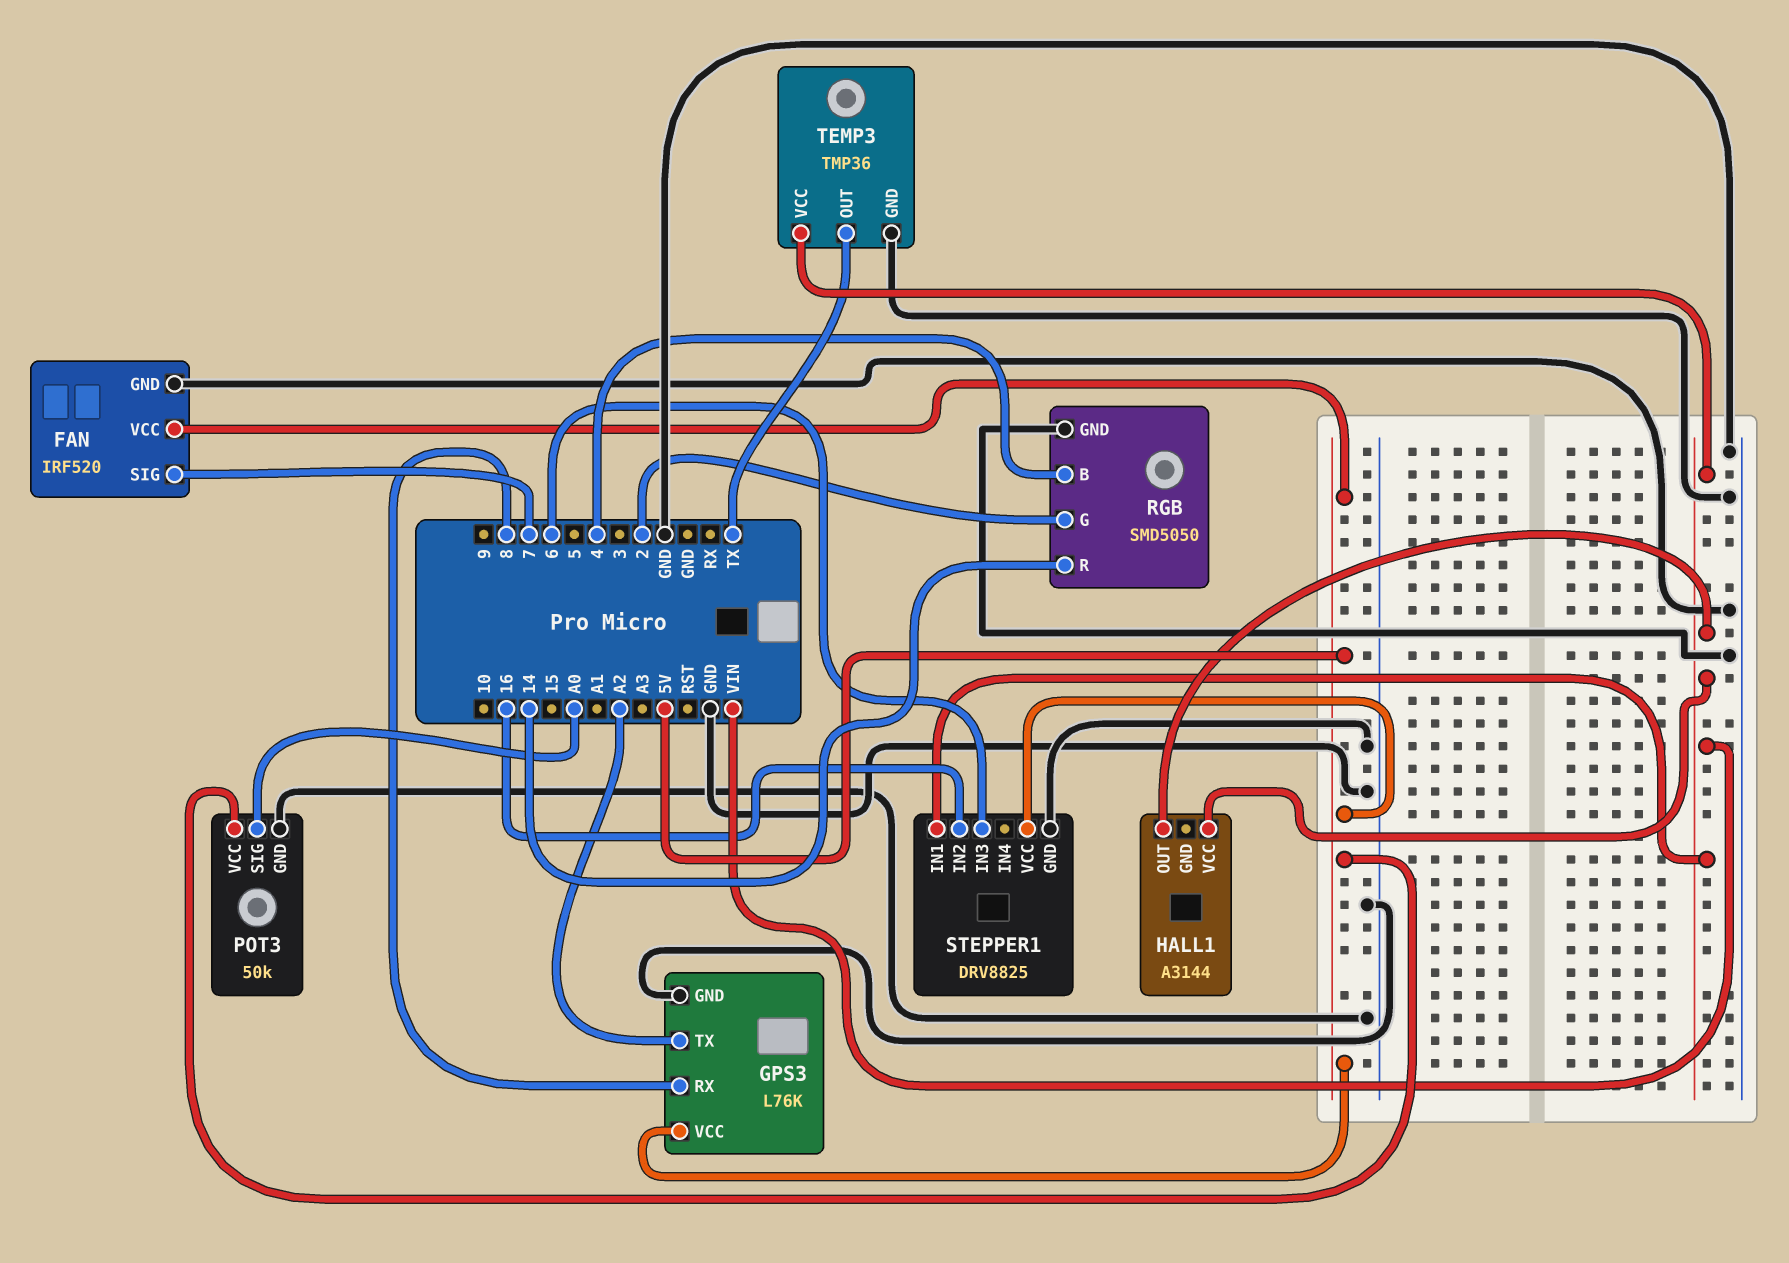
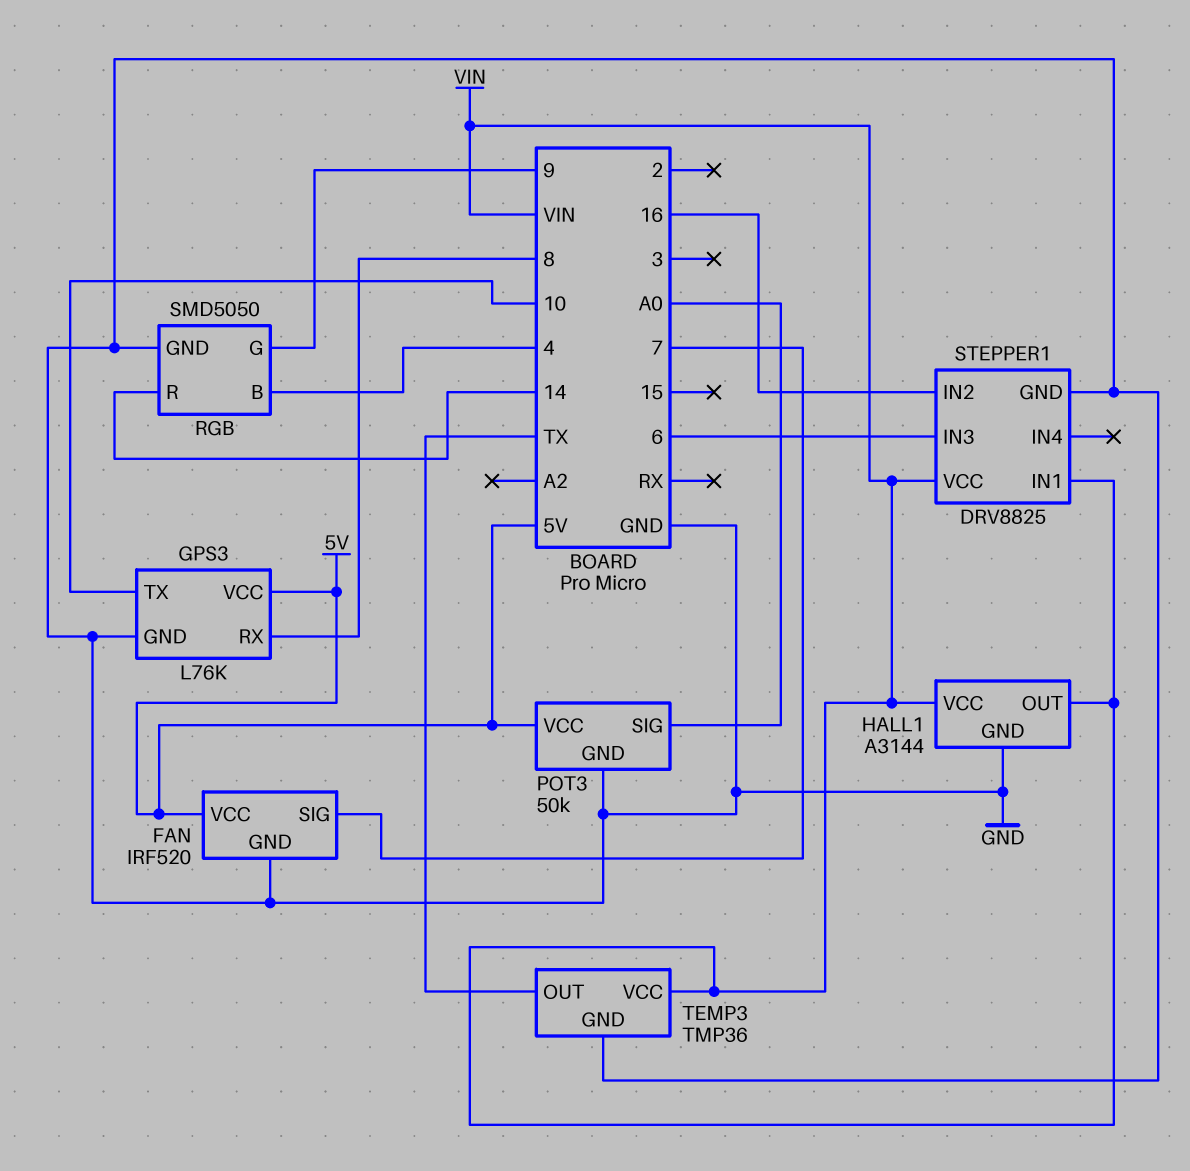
GPS3 pin TX: A2 -> 10
HALL1 pin GND: none -> GND
RGB pin G: 2 -> 9
STEPPER1 pin VCC: 5V -> VIN

